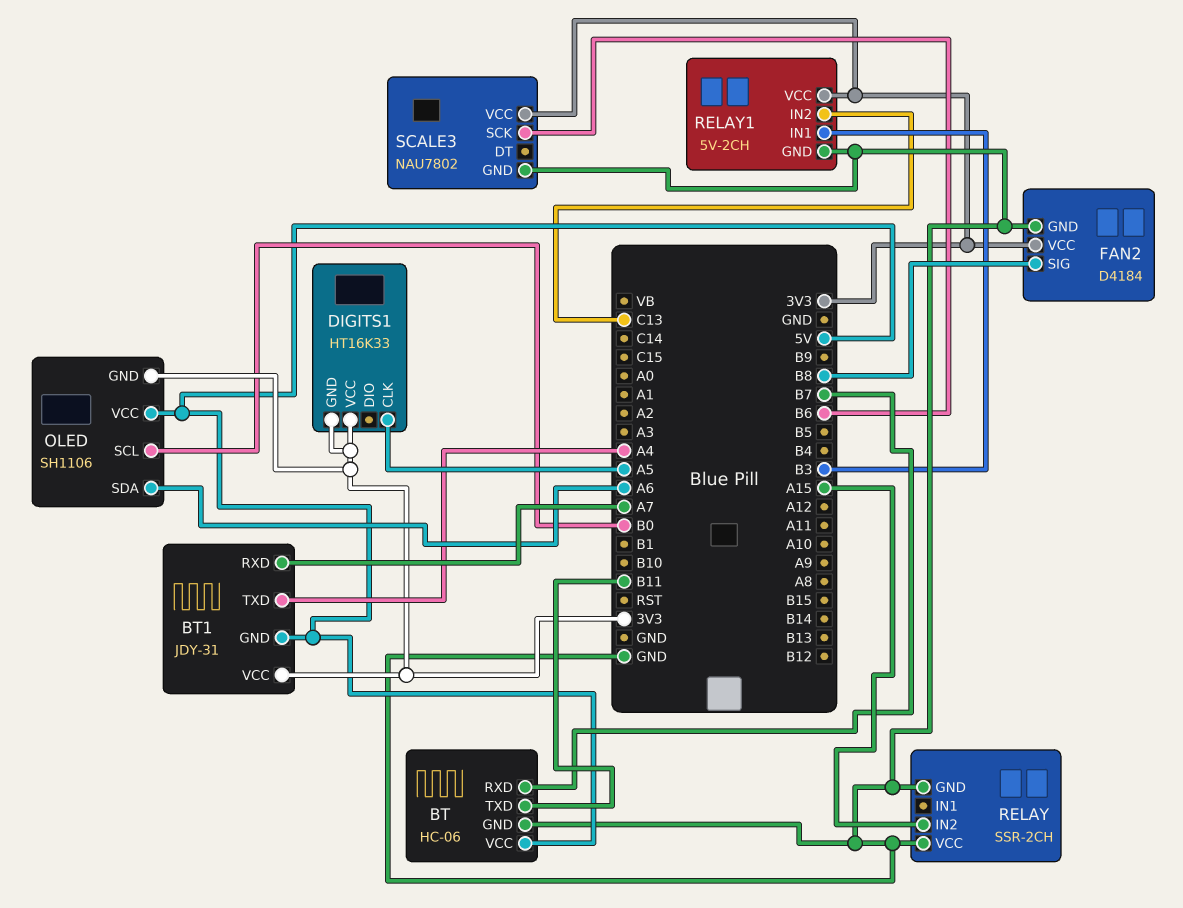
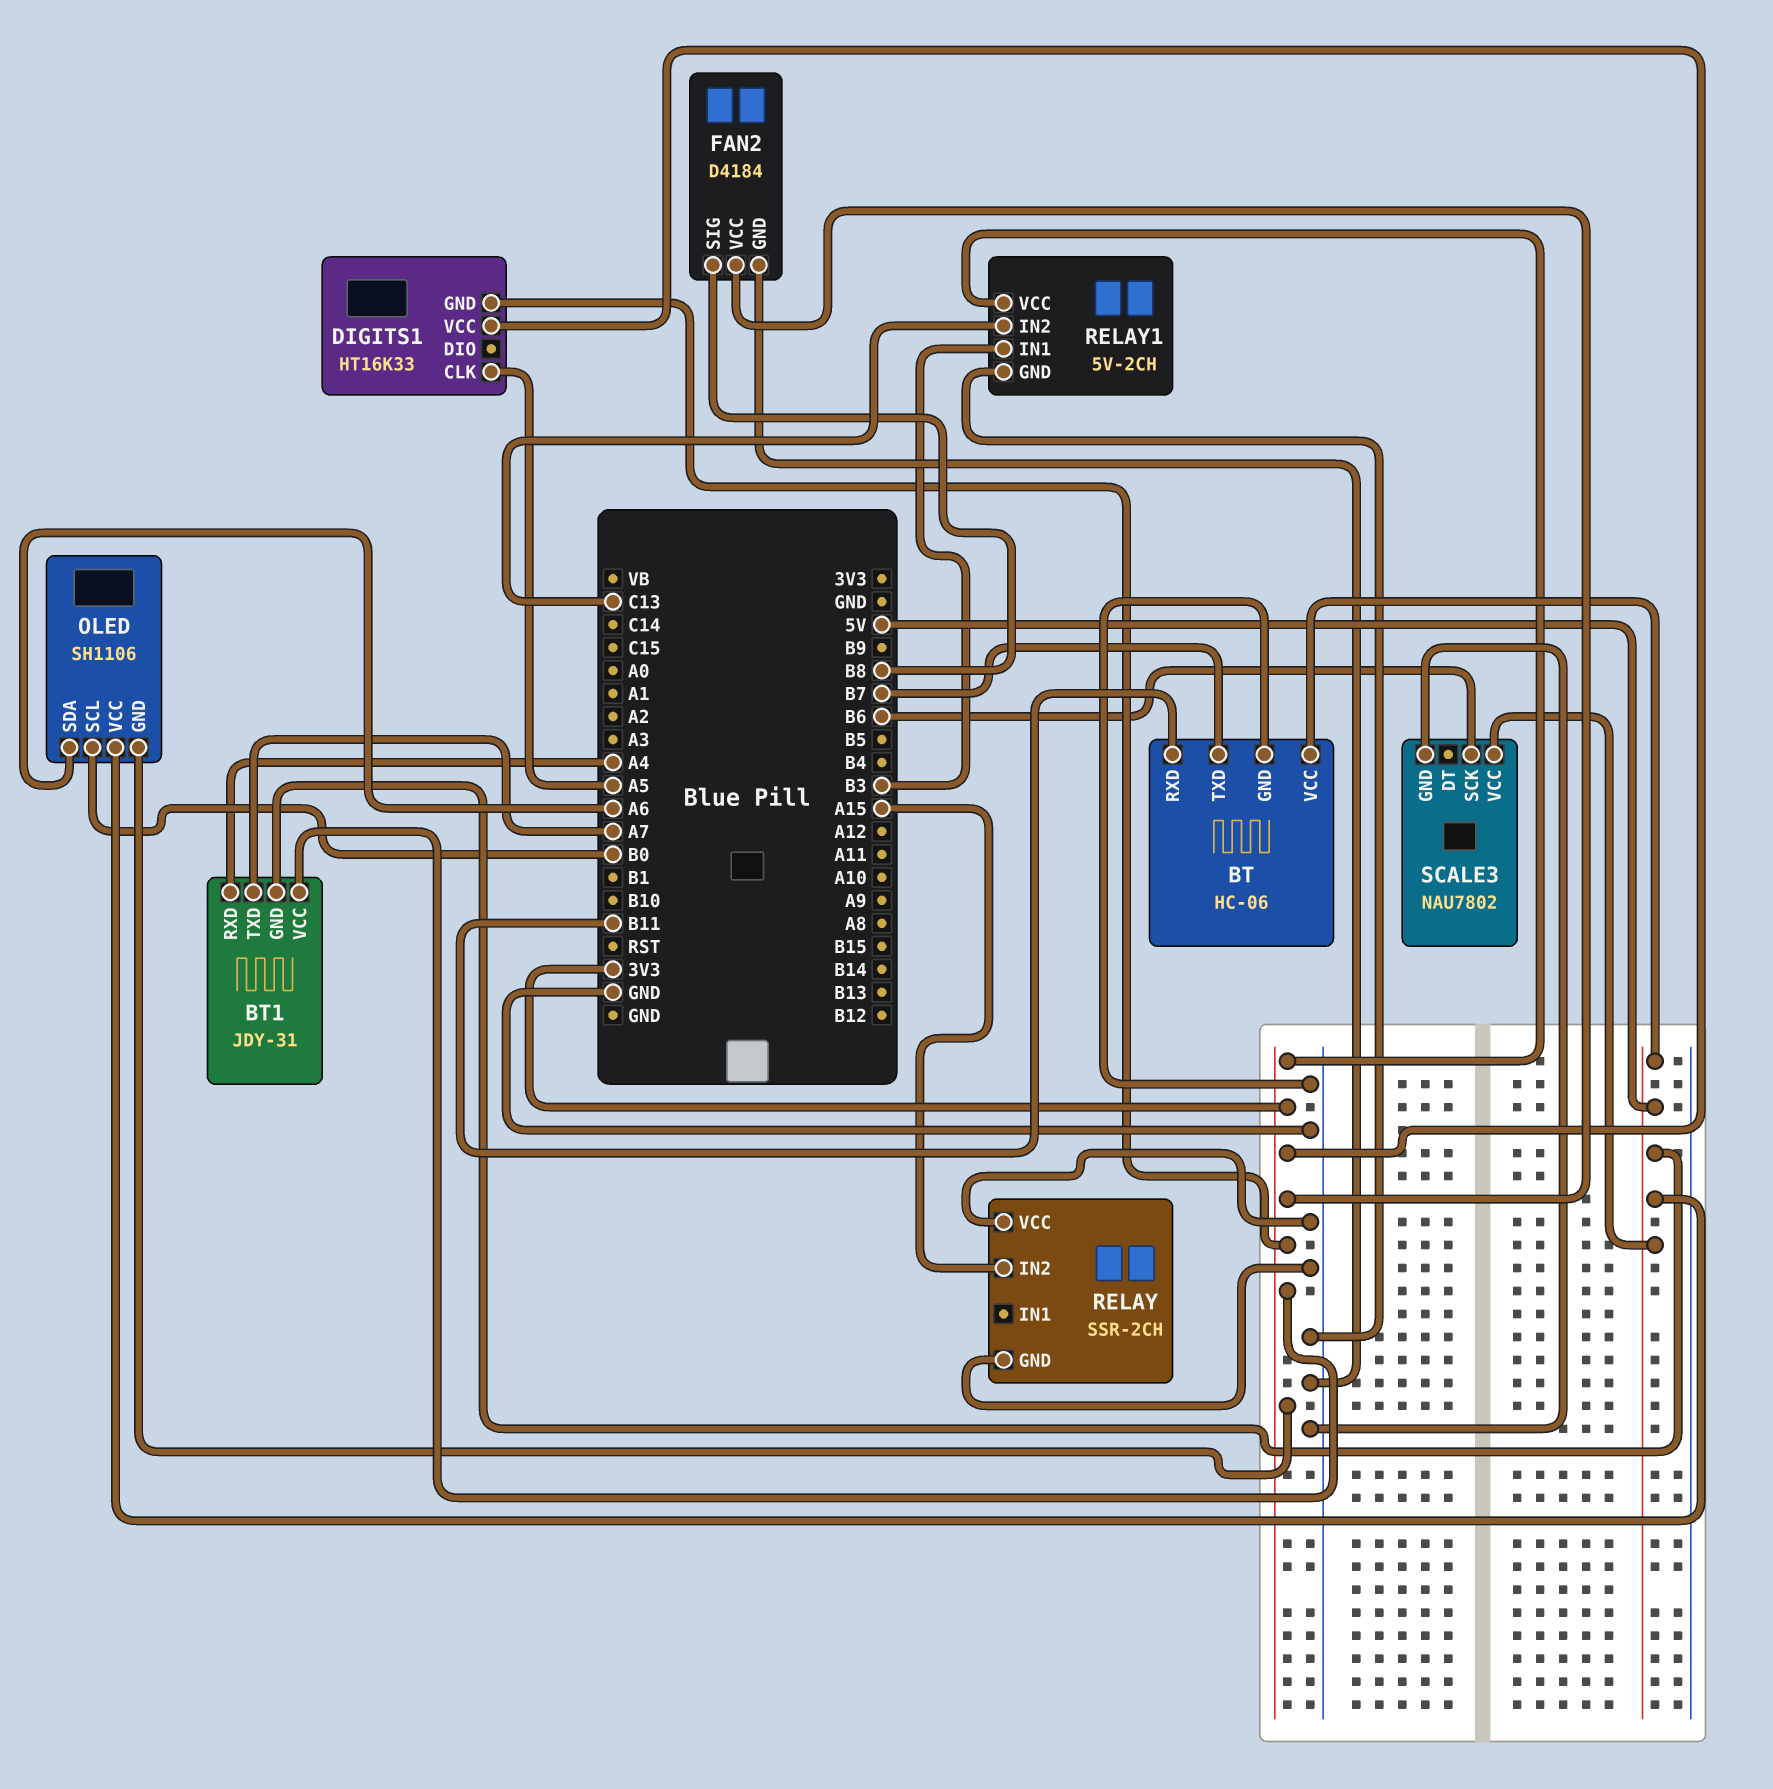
BT pin RXD: B7 -> B11
BT pin TXD: B11 -> B7
BT1 pin RXD: A7 -> A4
BT1 pin TXD: A4 -> A7
SCALE3 pin VCC: 3V3 -> 5V

